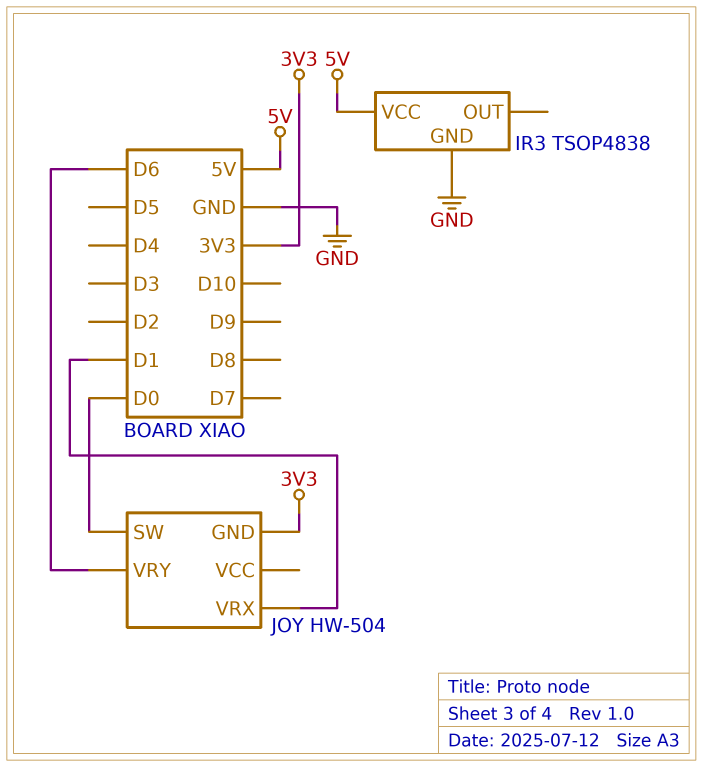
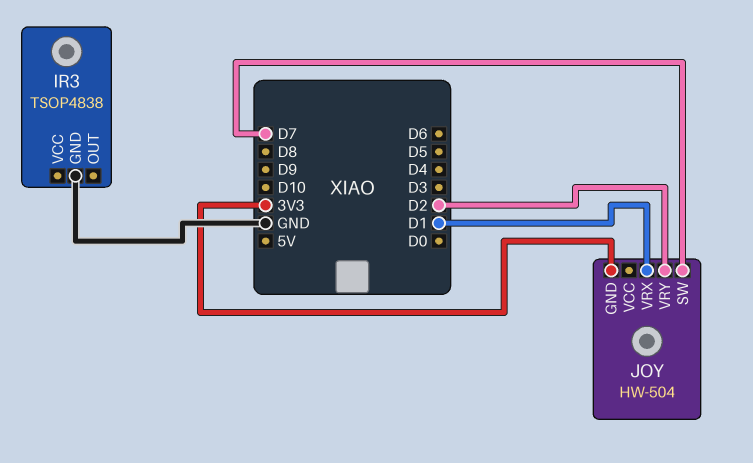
IR3 pin VCC: 5V -> none
JOY pin SW: D0 -> D7
JOY pin VRY: D6 -> D2

